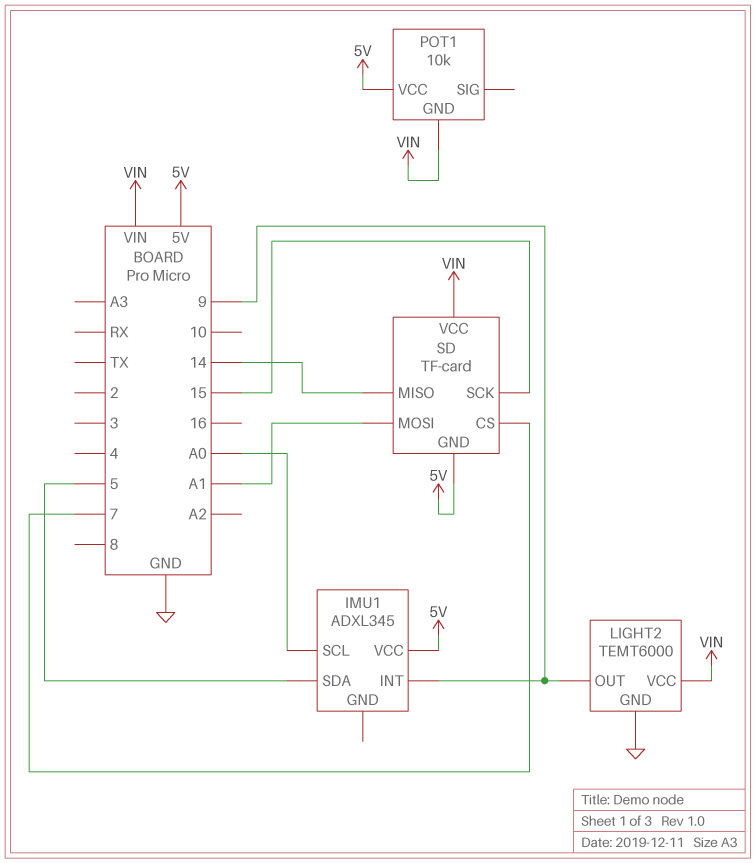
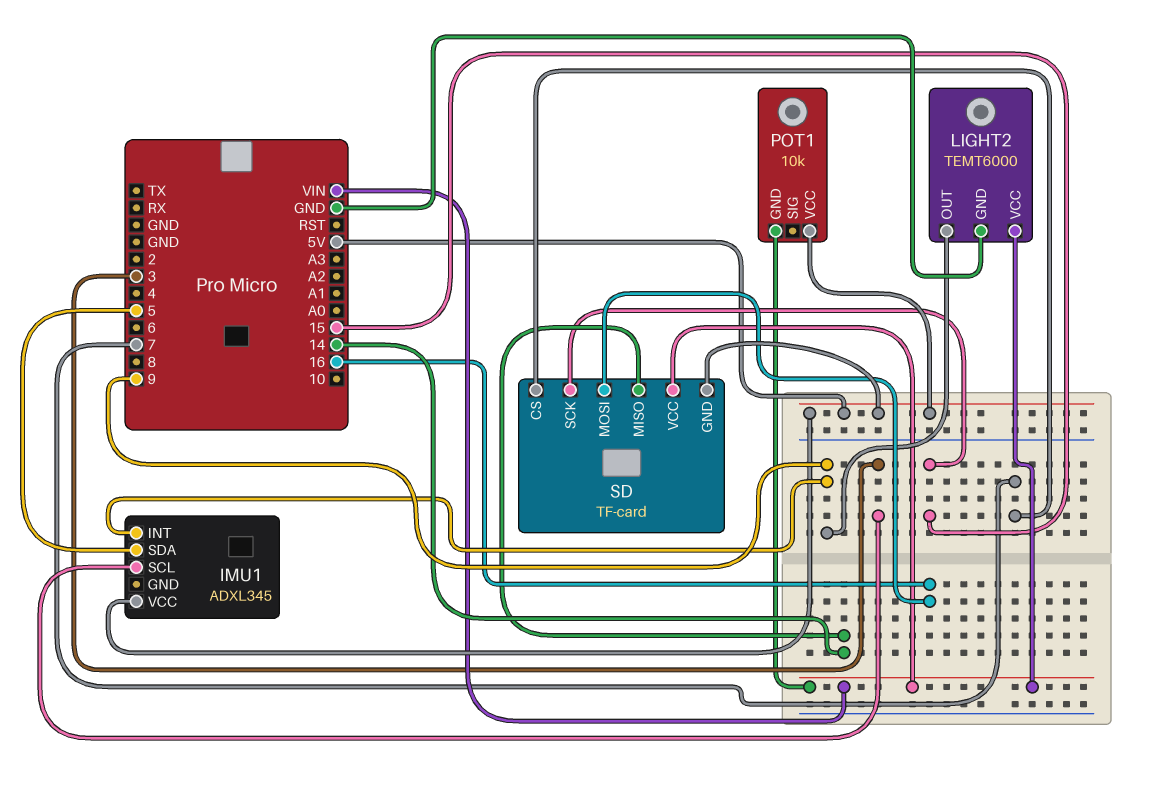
IMU1 pin SCL: A0 -> 3
SD pin MOSI: A1 -> 16

